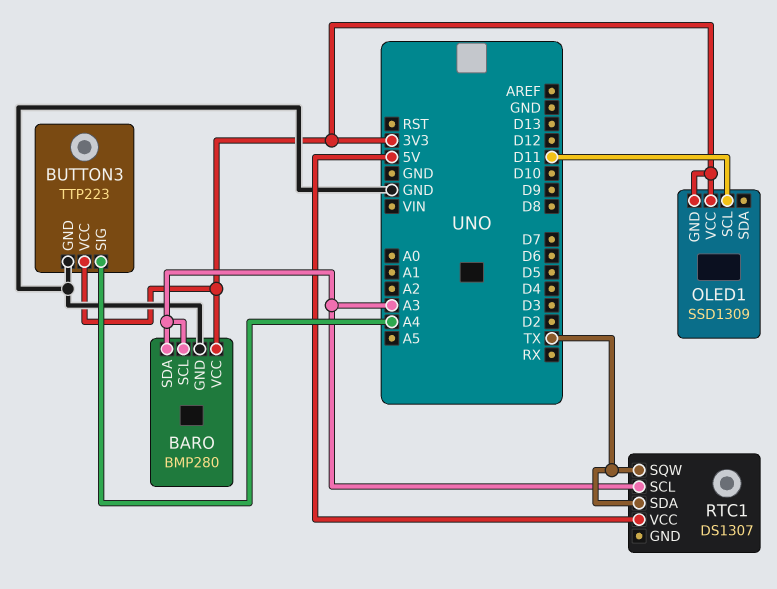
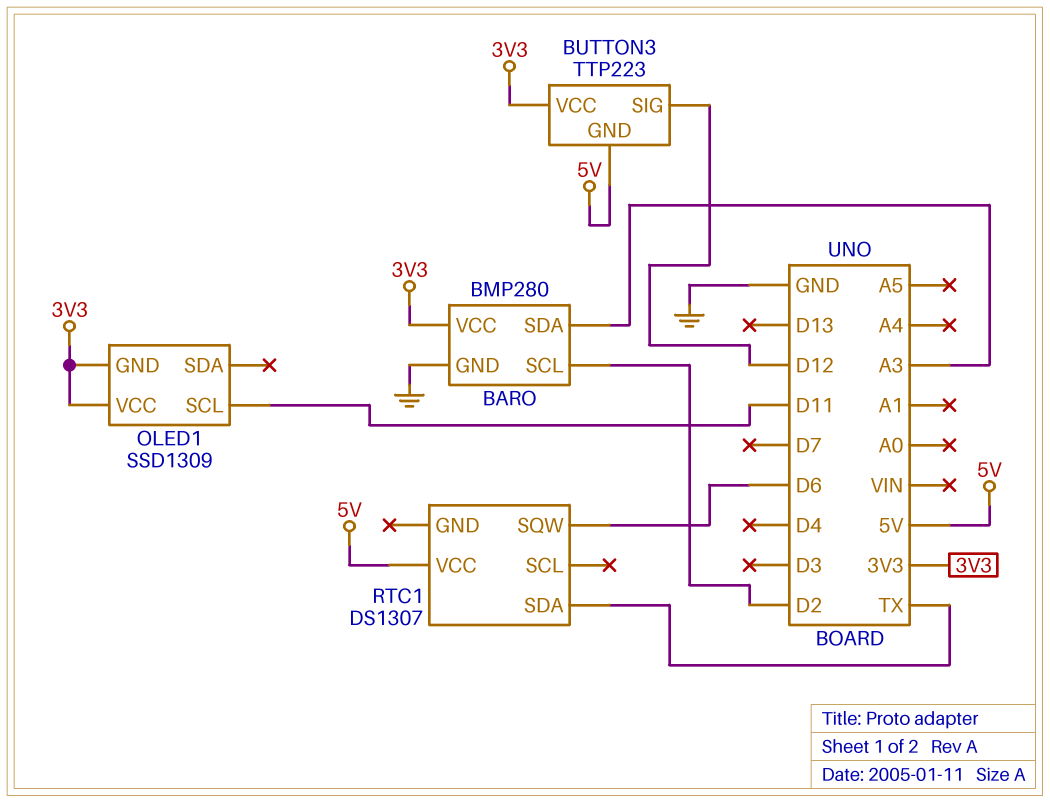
BARO pin SCL: A3 -> D2
BUTTON3 pin GND: GND -> 5V
BUTTON3 pin SIG: A4 -> D12
RTC1 pin SCL: A3 -> none
RTC1 pin SQW: TX -> D6

